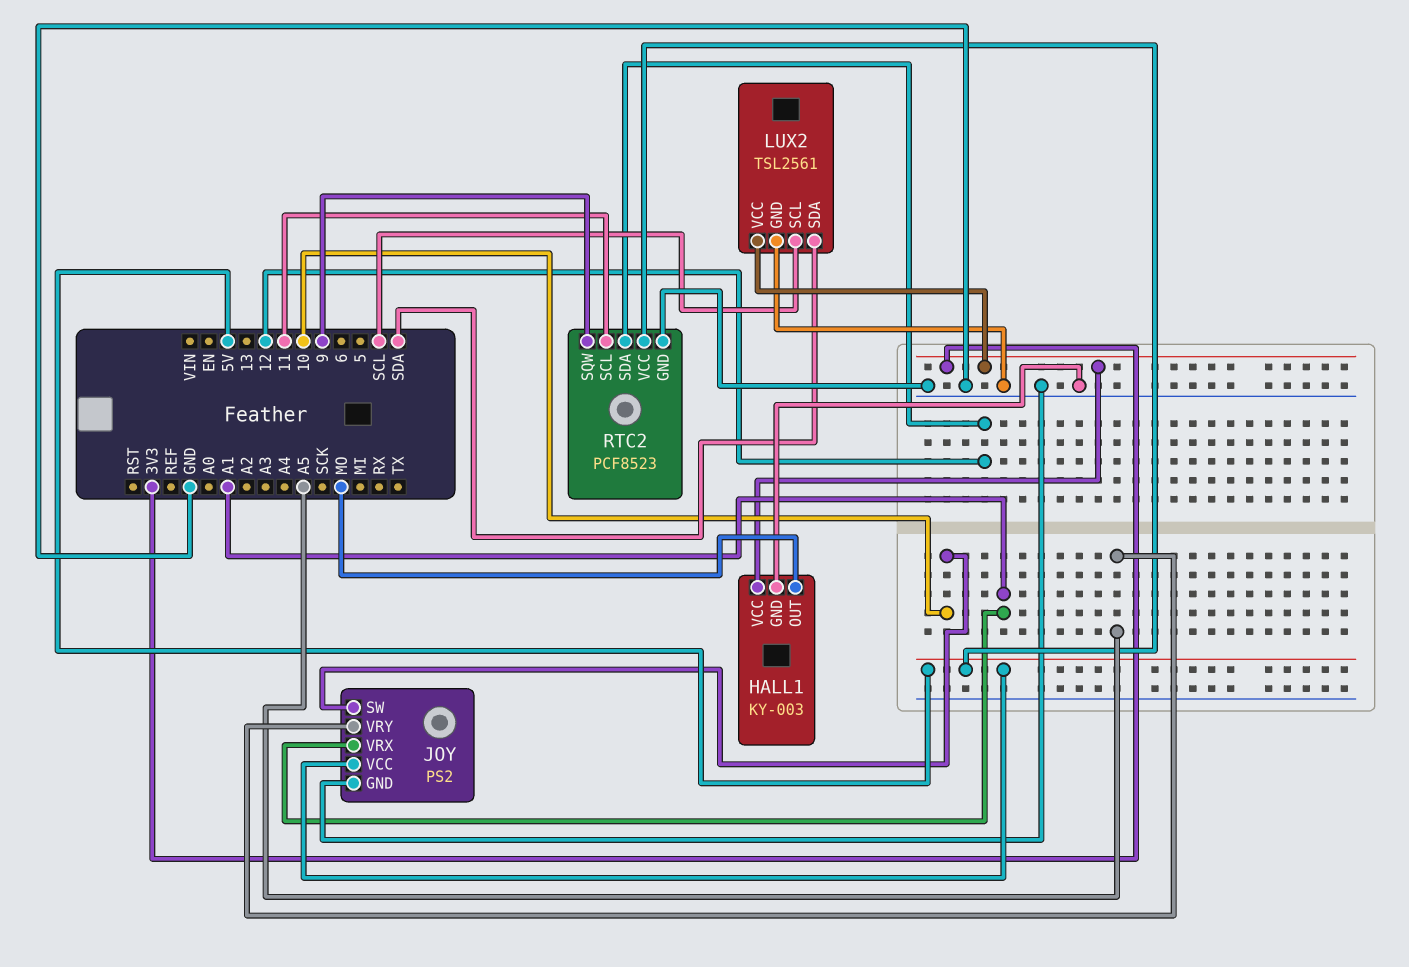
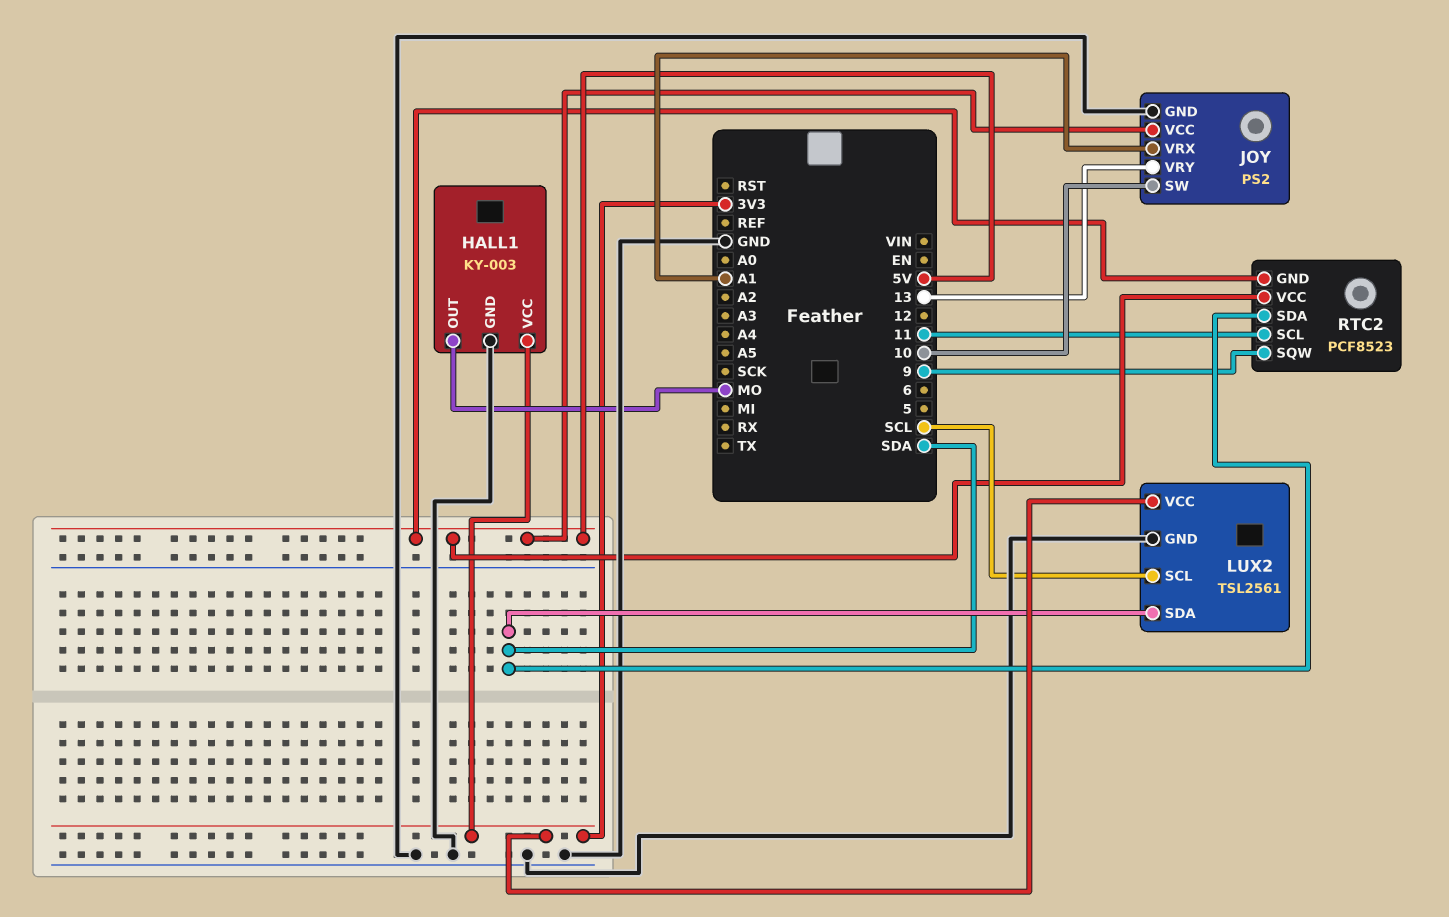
JOY pin VRY: A5 -> 13
RTC2 pin GND: GND -> 5V
RTC2 pin SDA: 12 -> SDA

